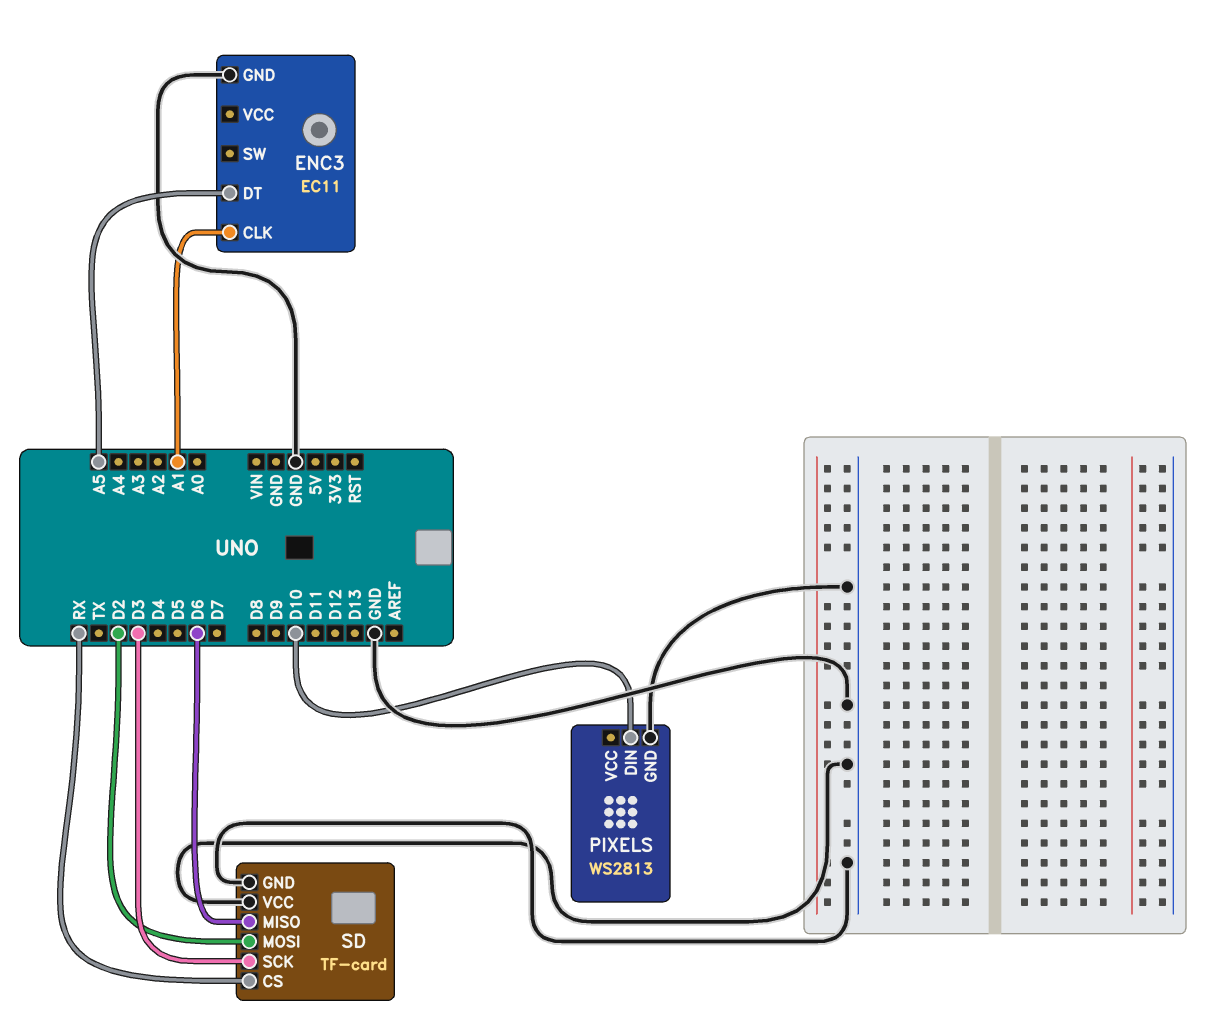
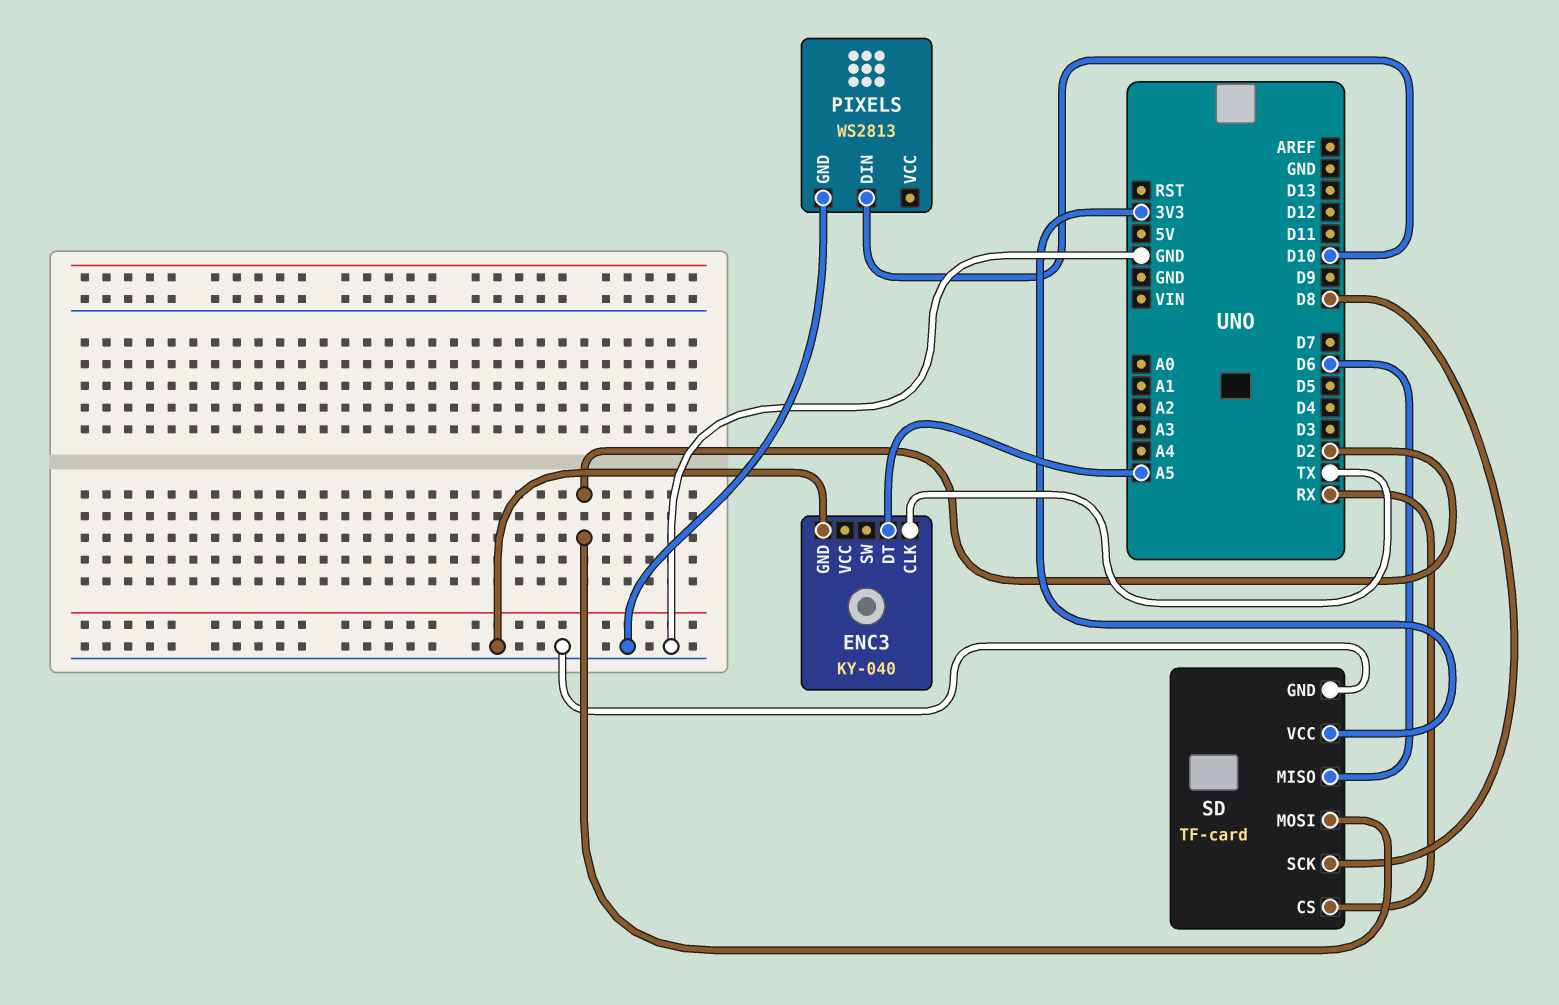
ENC3: EC11 -> KY-040
ENC3 pin CLK: A1 -> TX
SD pin SCK: D3 -> D8
SD pin VCC: GND -> 3V3

